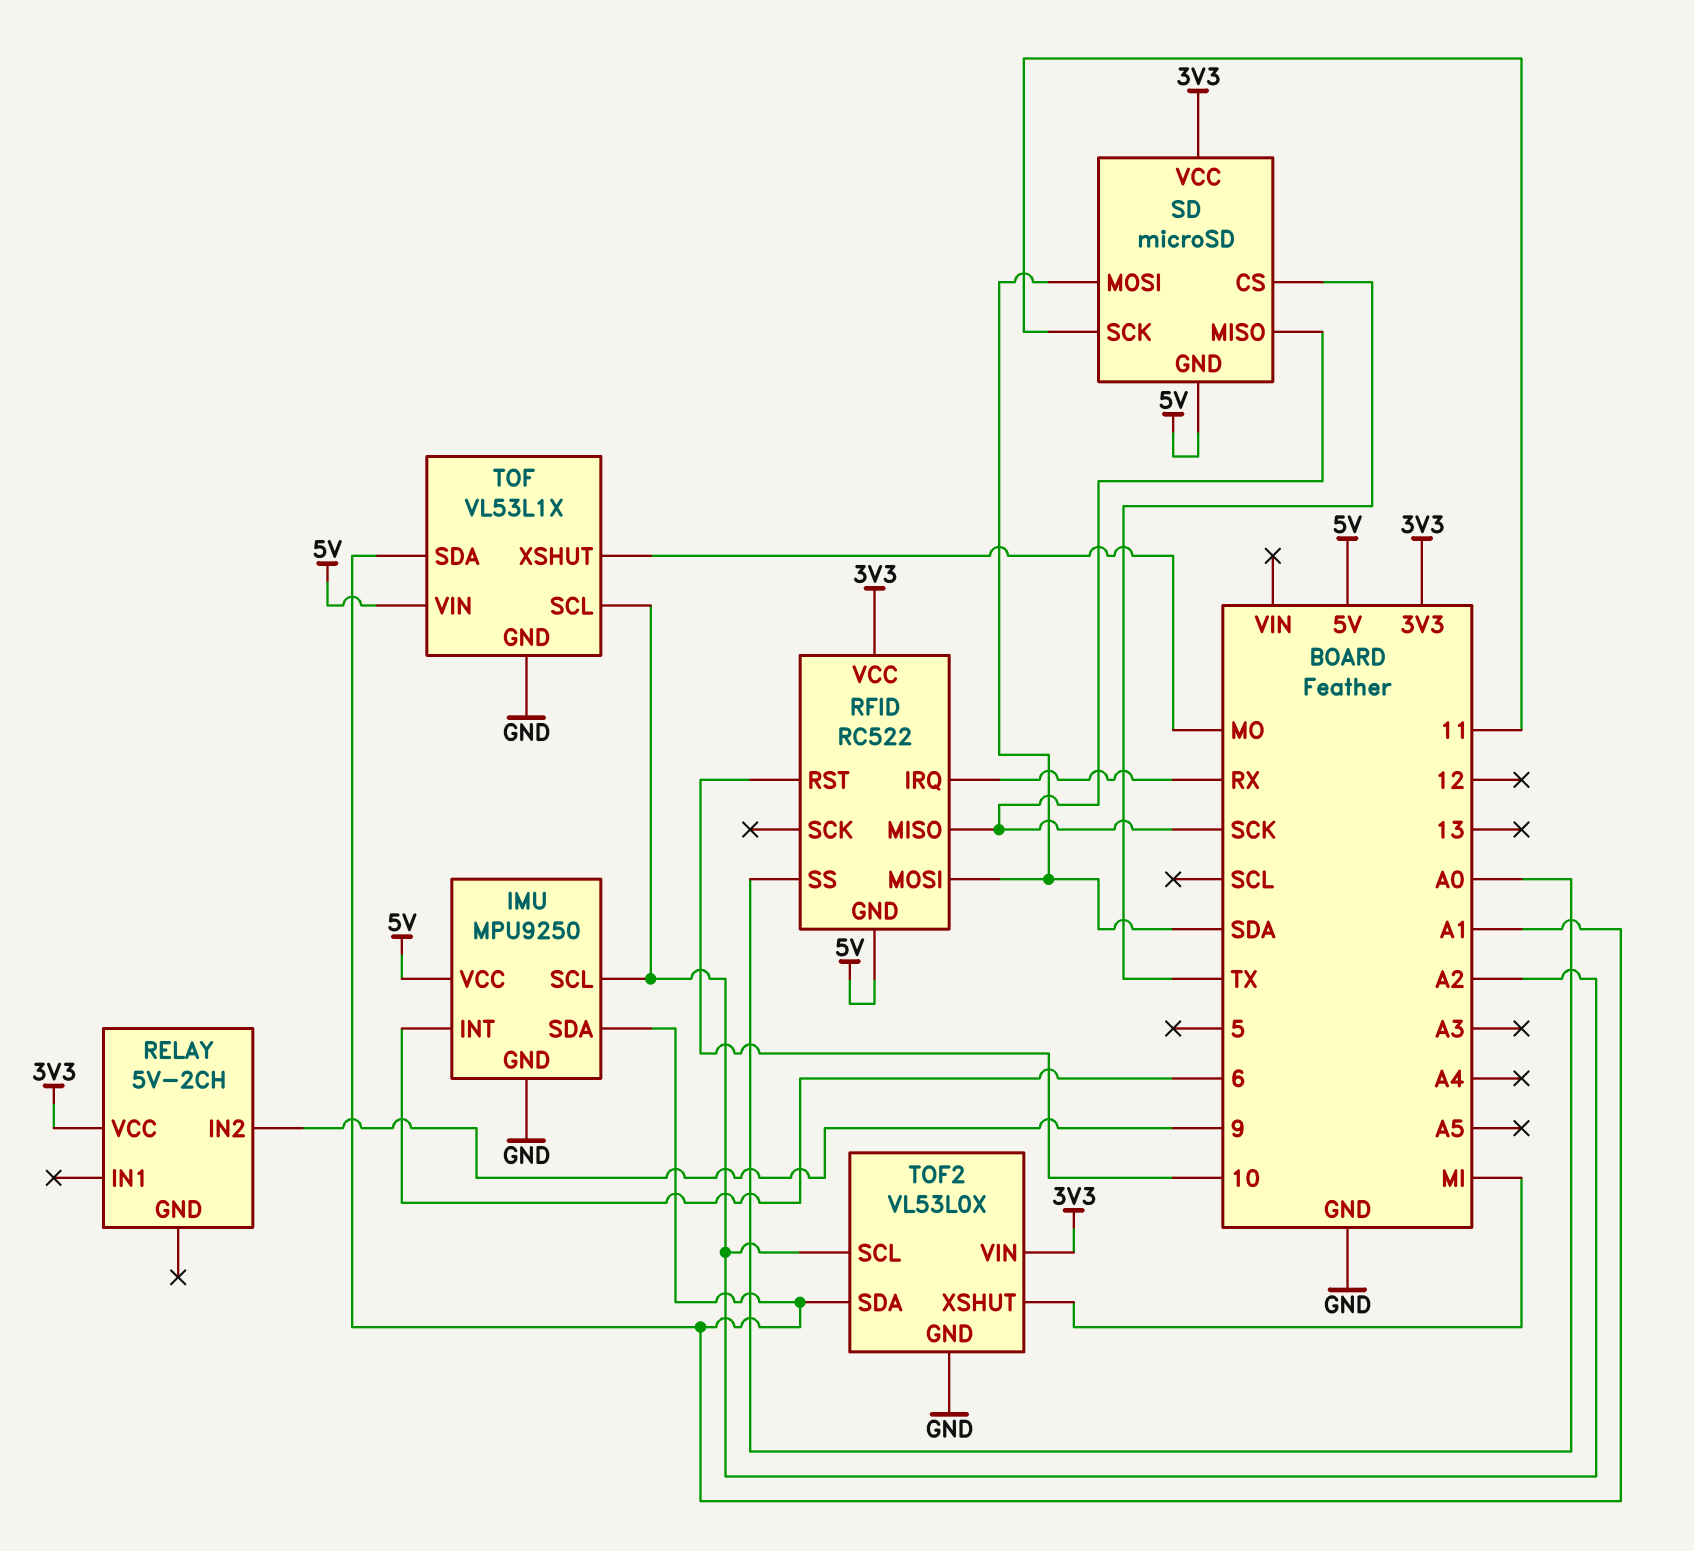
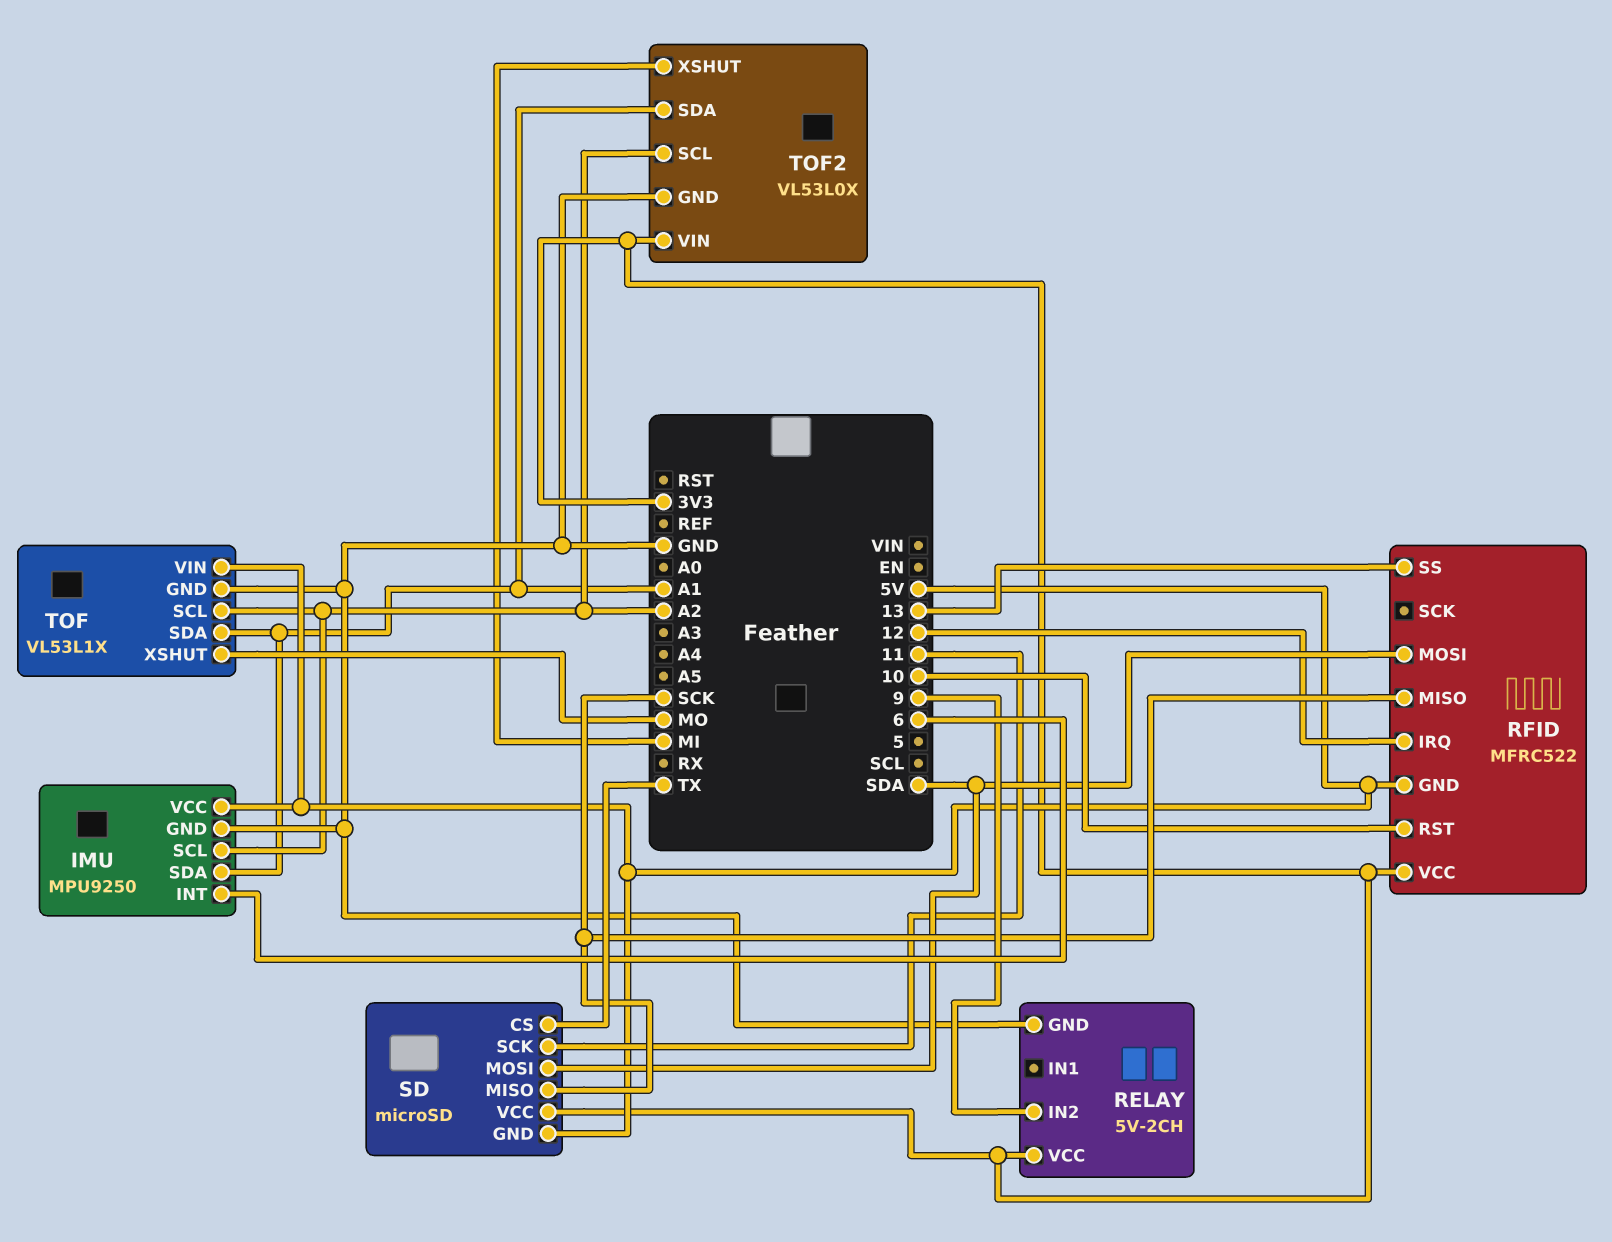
RELAY pin GND: none -> GND
RFID: RC522 -> MFRC522
RFID pin IRQ: RX -> 12
RFID pin SS: A0 -> 13

